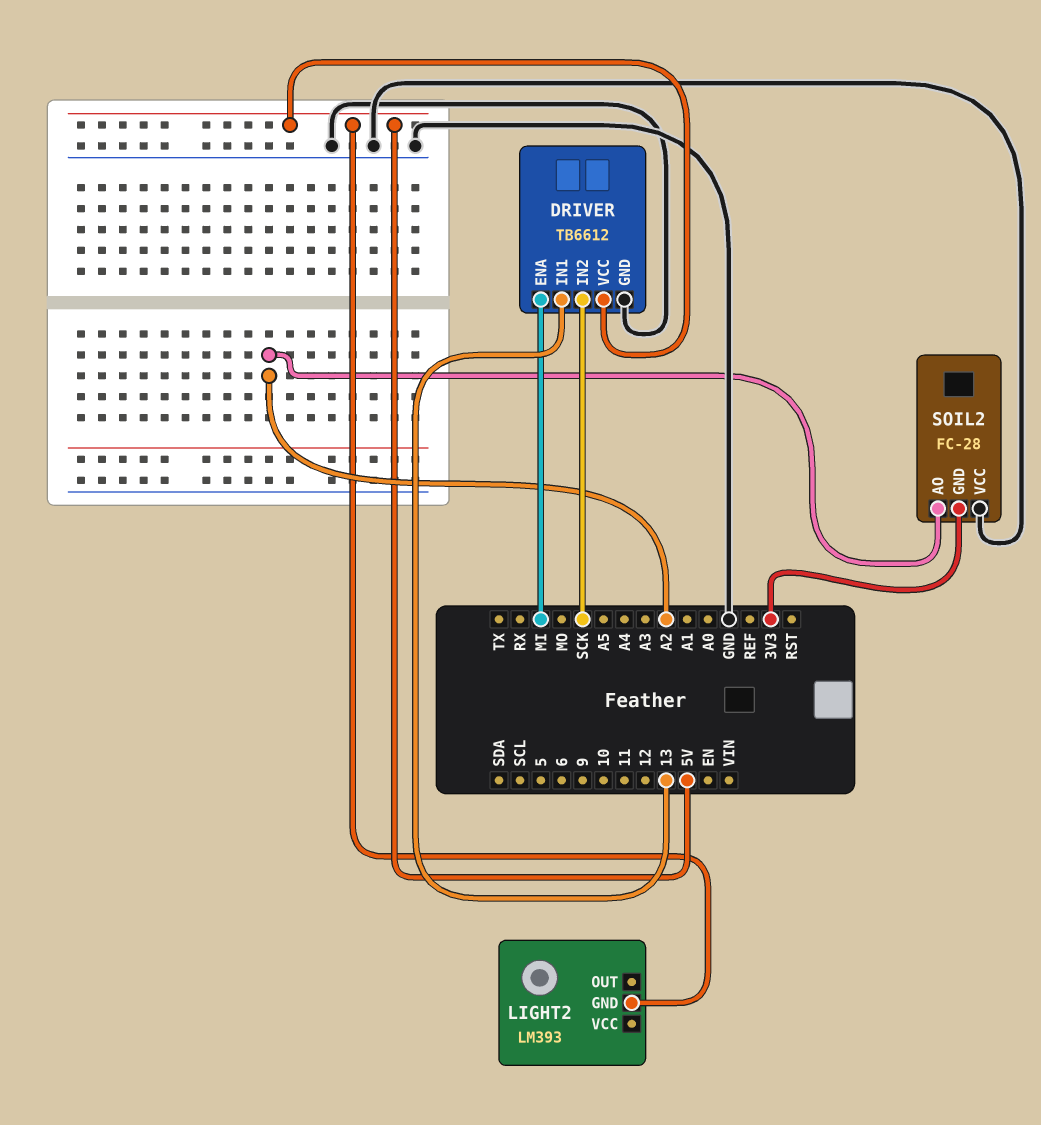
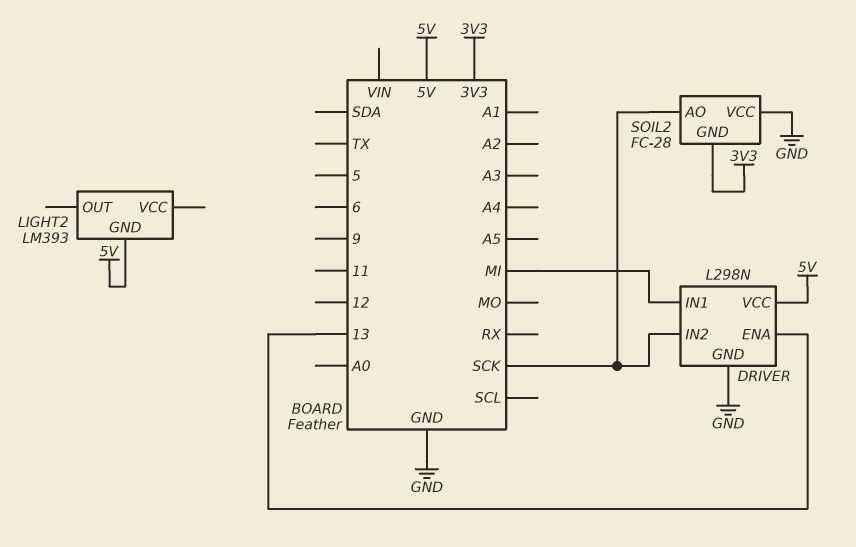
DRIVER: TB6612 -> L298N
DRIVER pin ENA: MI -> 13
DRIVER pin IN1: 13 -> MI
SOIL2 pin AO: A2 -> SCK

